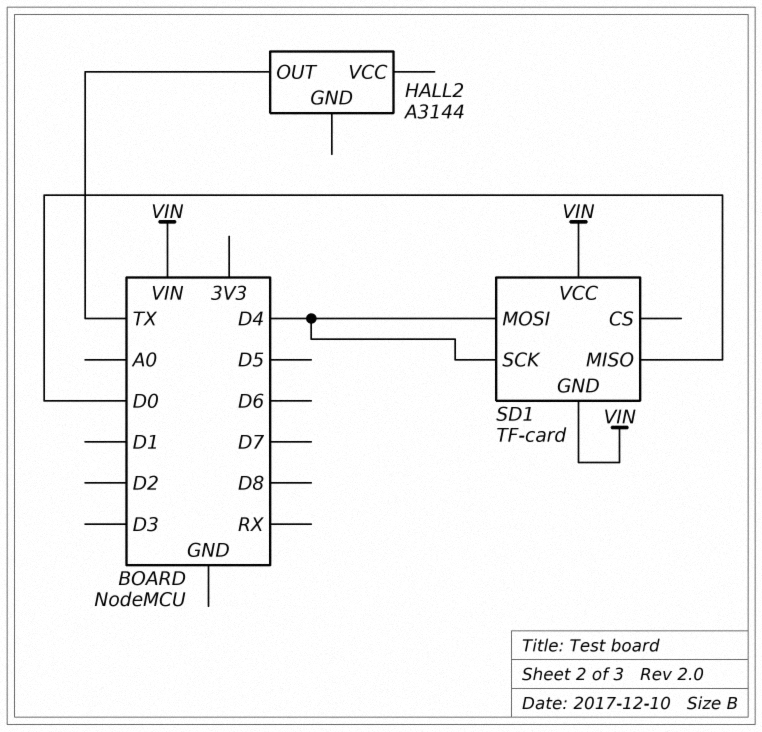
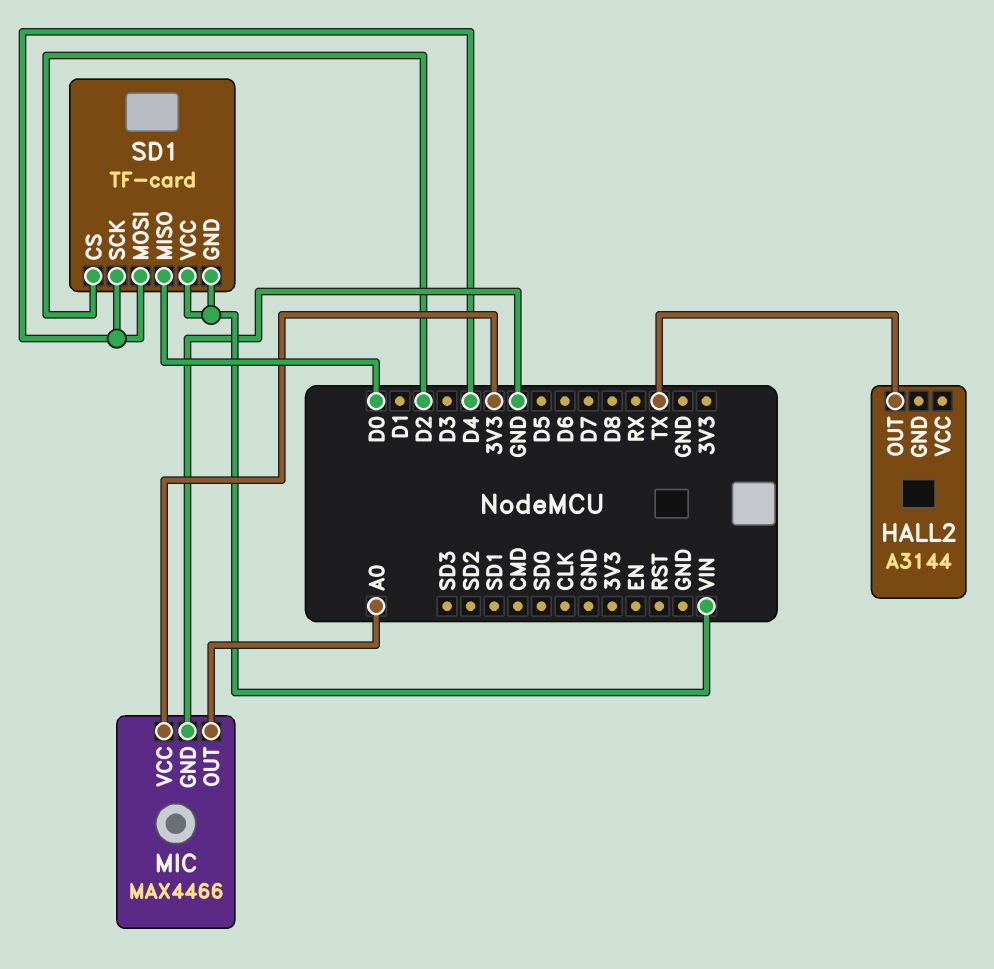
MIC: none -> MAX4466
MIC pin GND: none -> GND
MIC pin OUT: none -> A0
MIC pin VCC: none -> 3V3
SD1 pin CS: none -> D2

